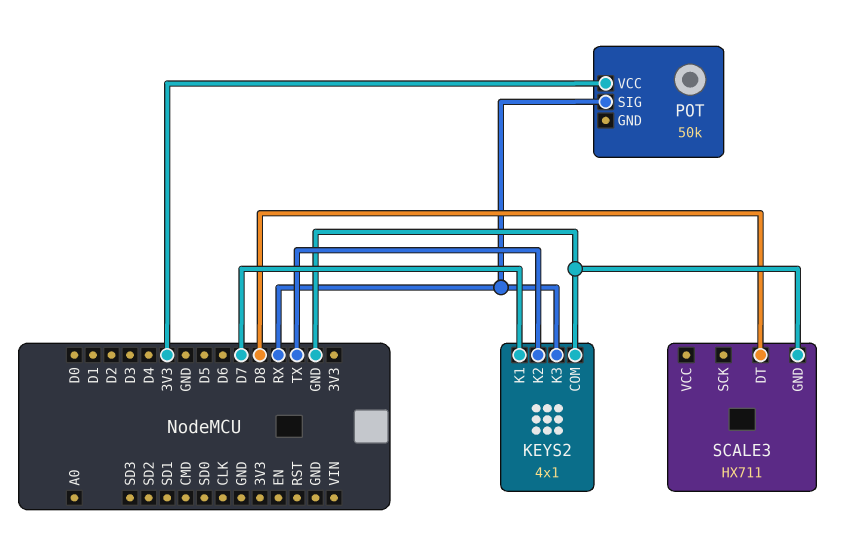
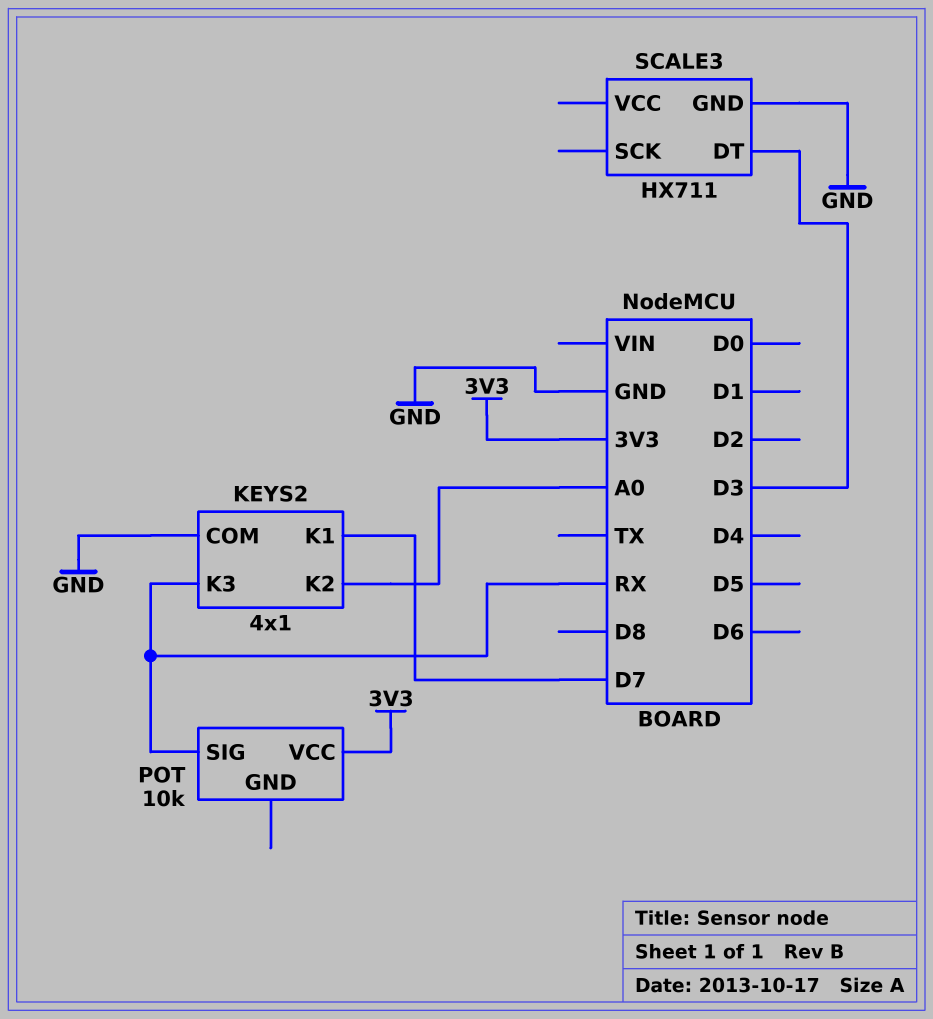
KEYS2 pin K2: TX -> A0
POT: 50k -> 10k
SCALE3 pin DT: D8 -> D3

